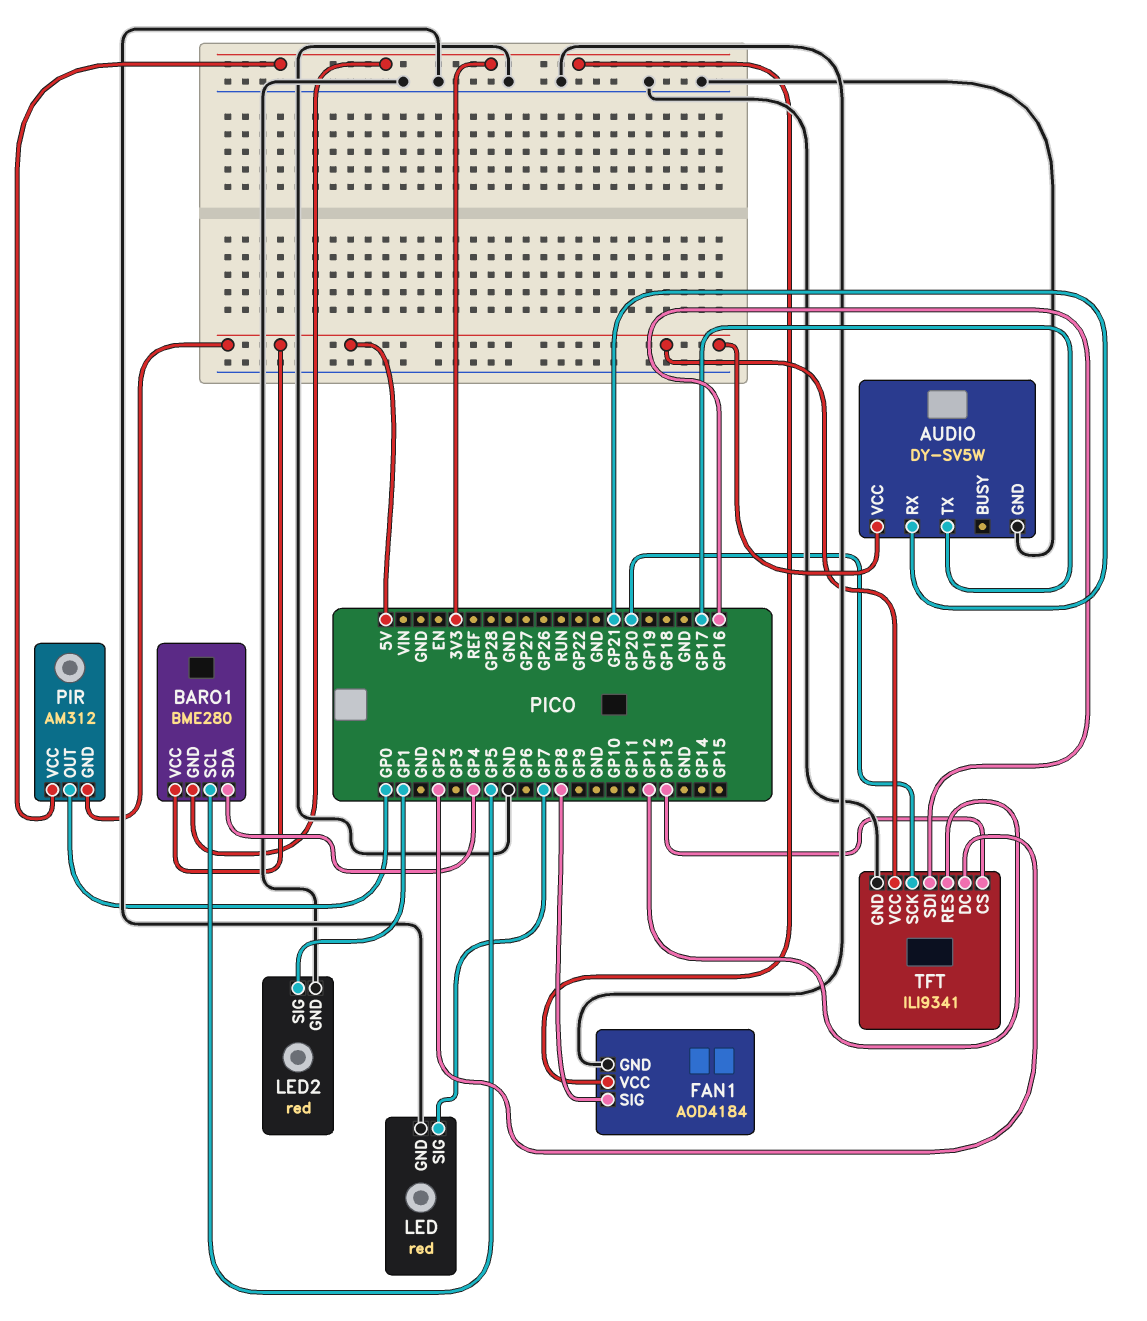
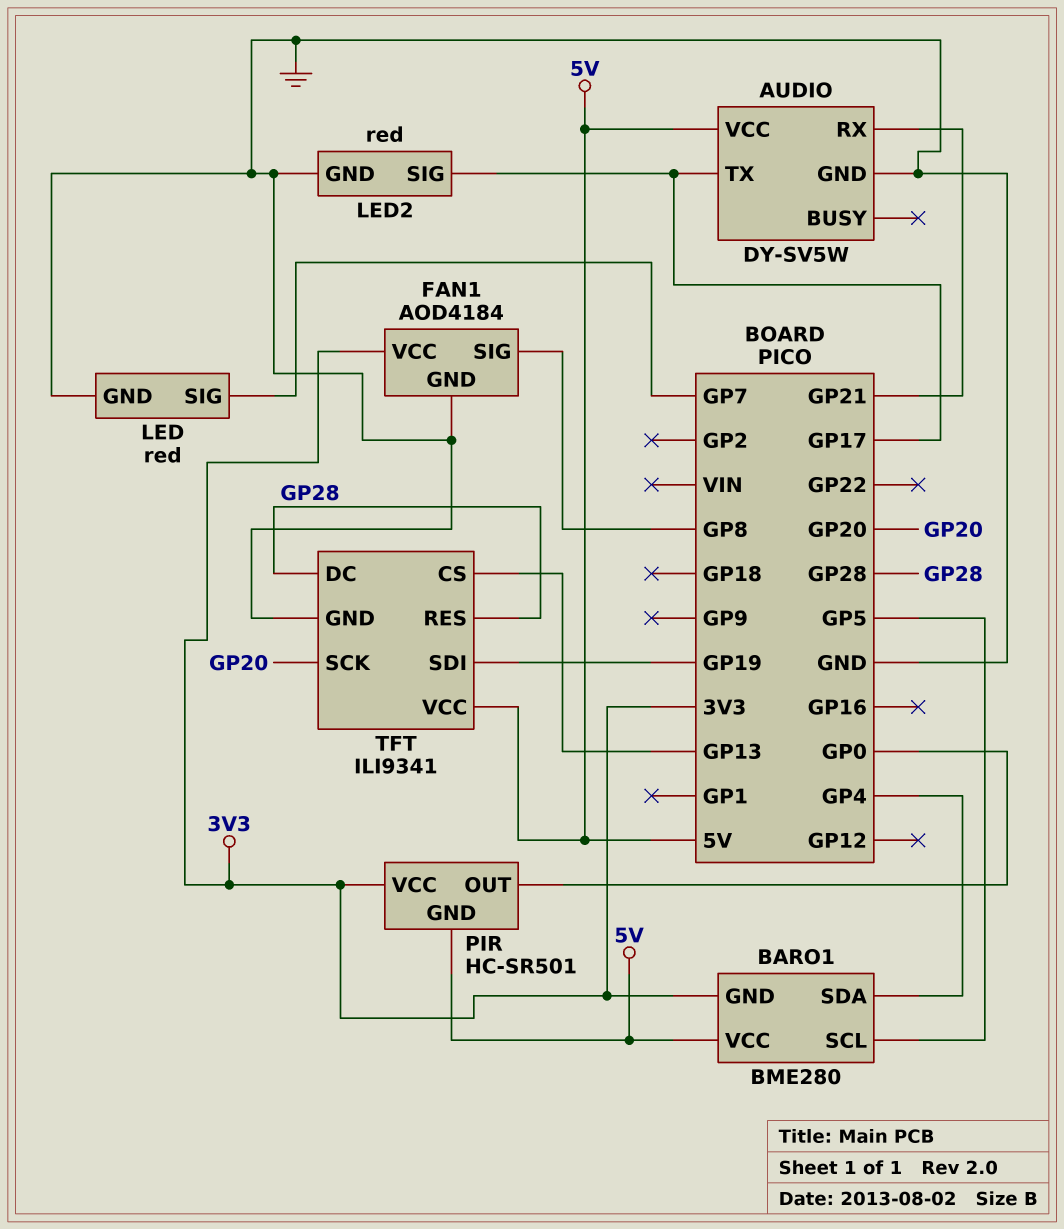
LED2 pin SIG: GP1 -> GP17
PIR: AM312 -> HC-SR501
TFT pin DC: GP2 -> GP28
TFT pin RES: GP12 -> GP28
TFT pin SDI: GP16 -> GP19

